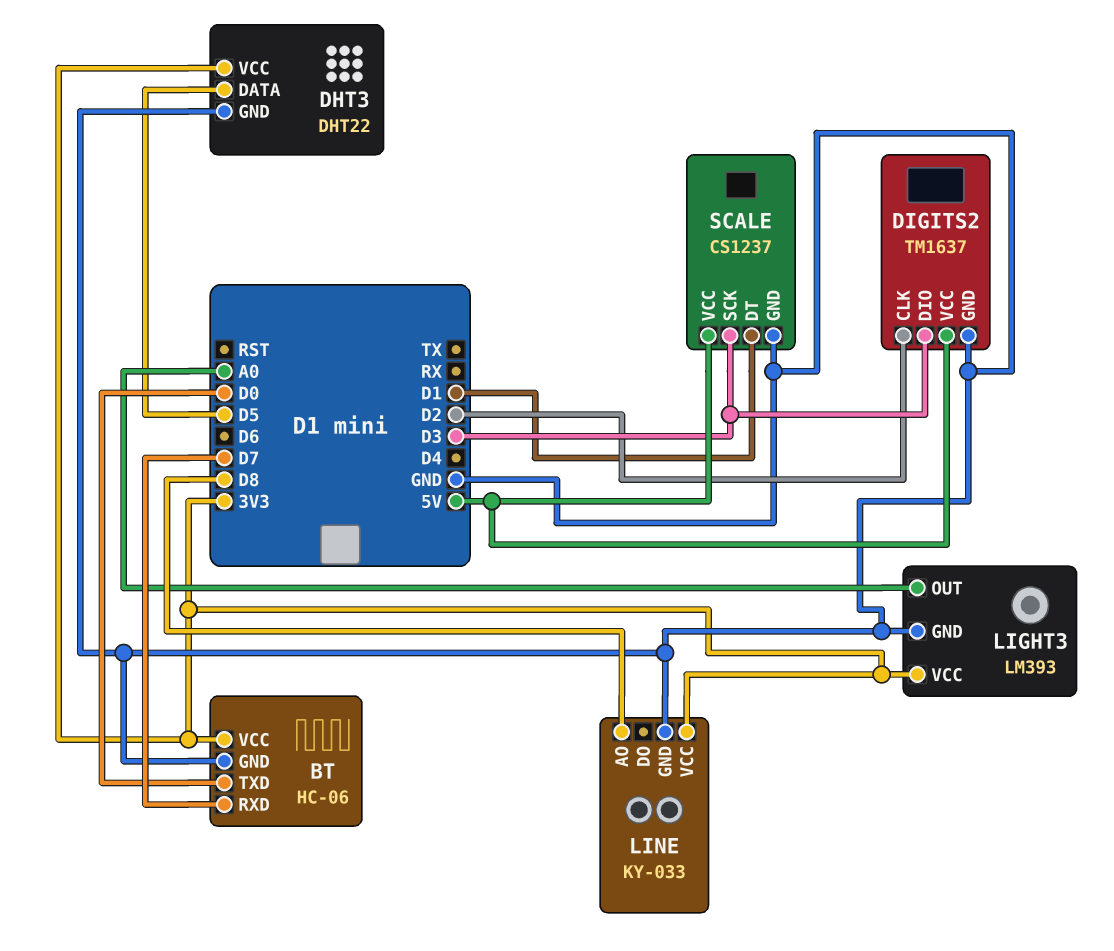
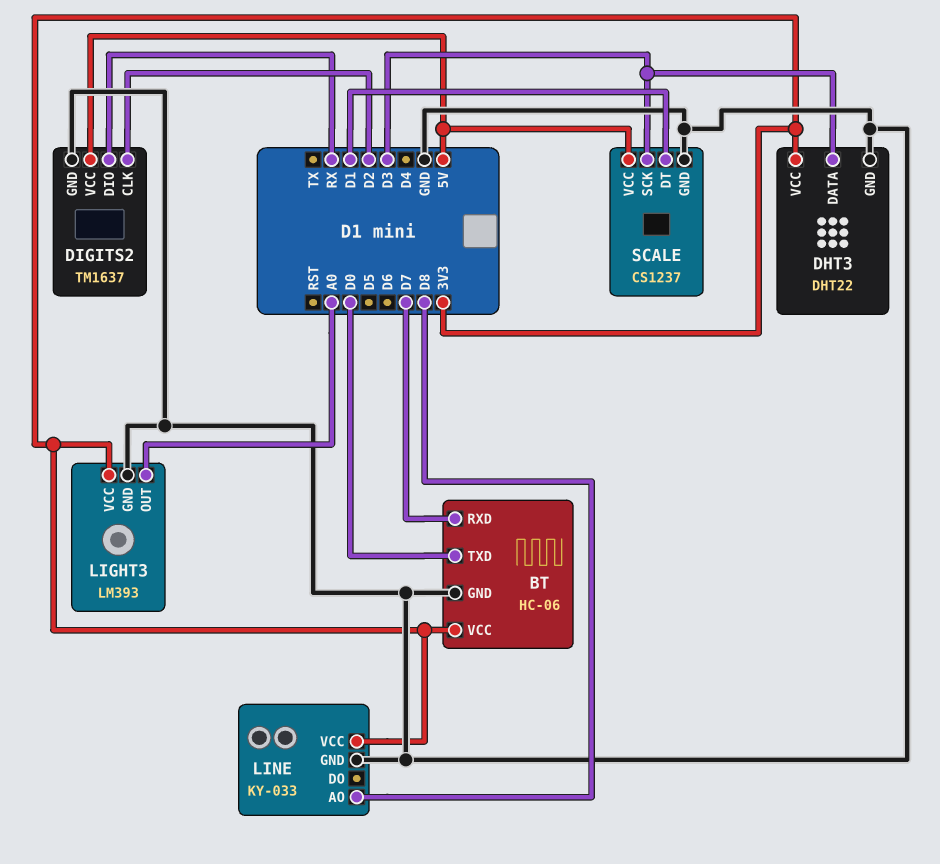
DHT3 pin DATA: D5 -> D3
DIGITS2 pin DIO: D3 -> RX

